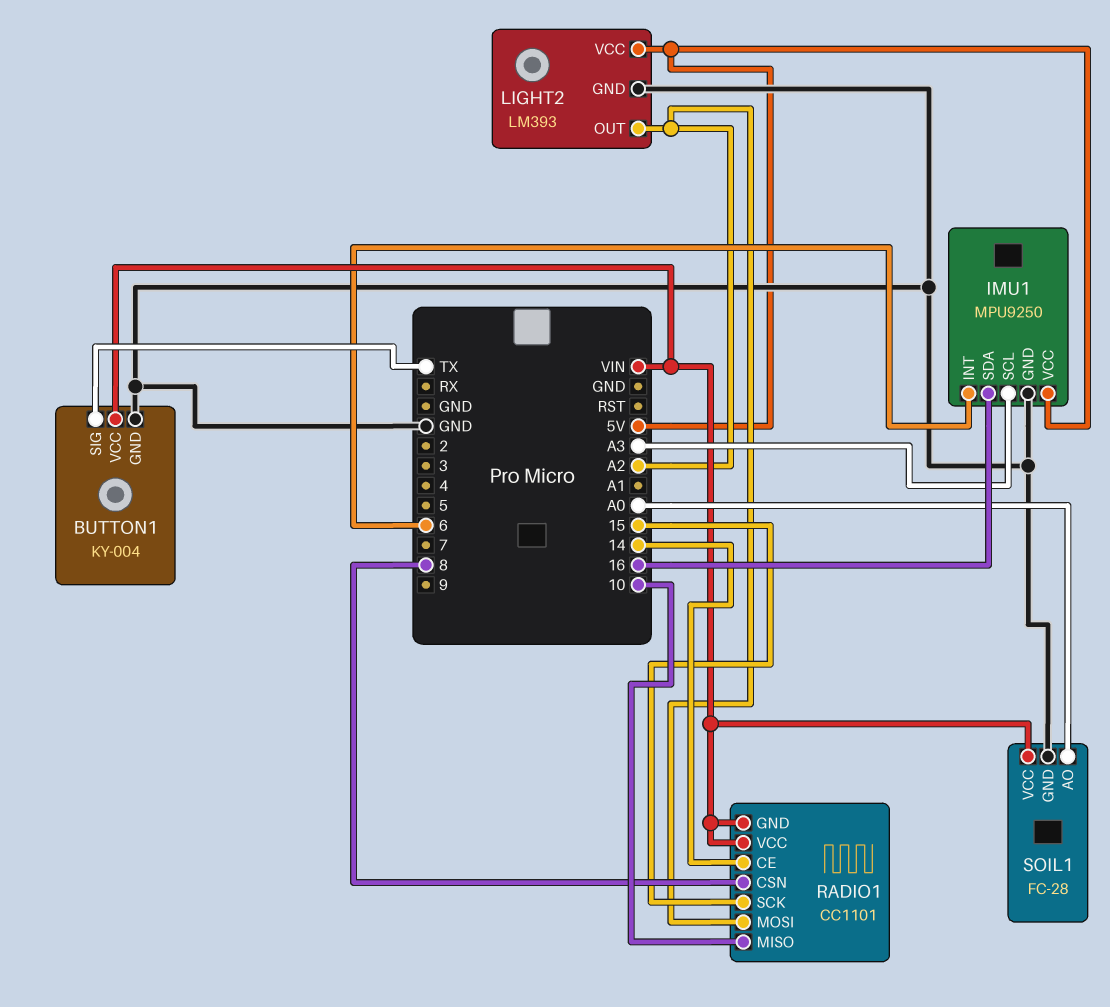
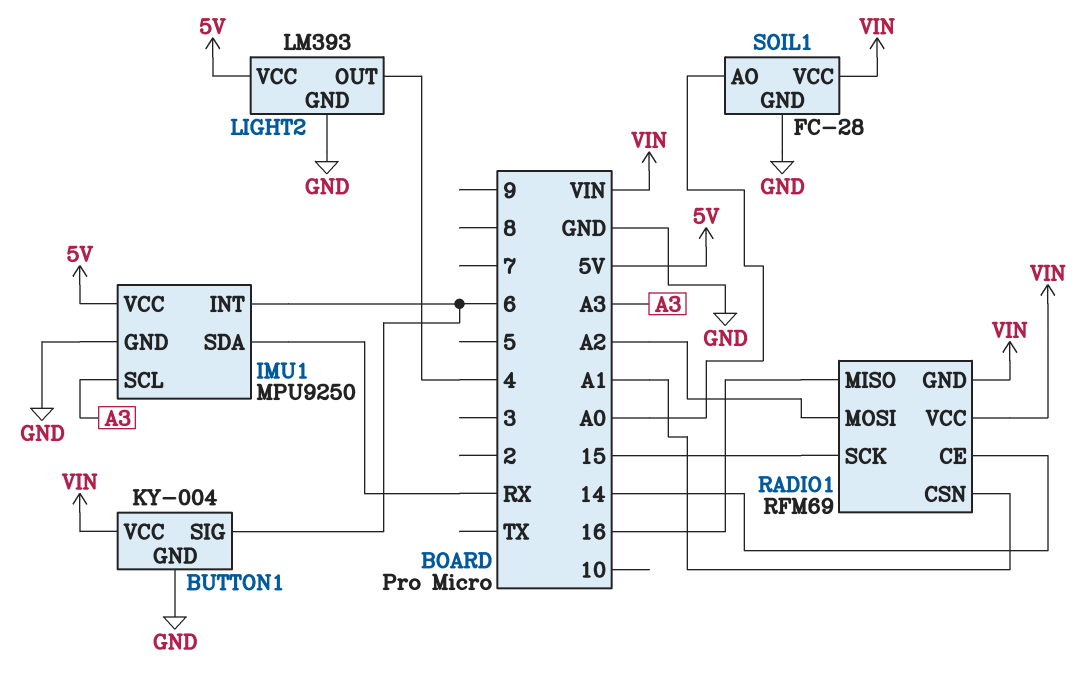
BUTTON1 pin SIG: TX -> 6
IMU1 pin SDA: 16 -> RX
LIGHT2 pin OUT: A2 -> 4
RADIO1: CC1101 -> RFM69
RADIO1 pin CSN: 8 -> A1
RADIO1 pin MISO: 10 -> 16

